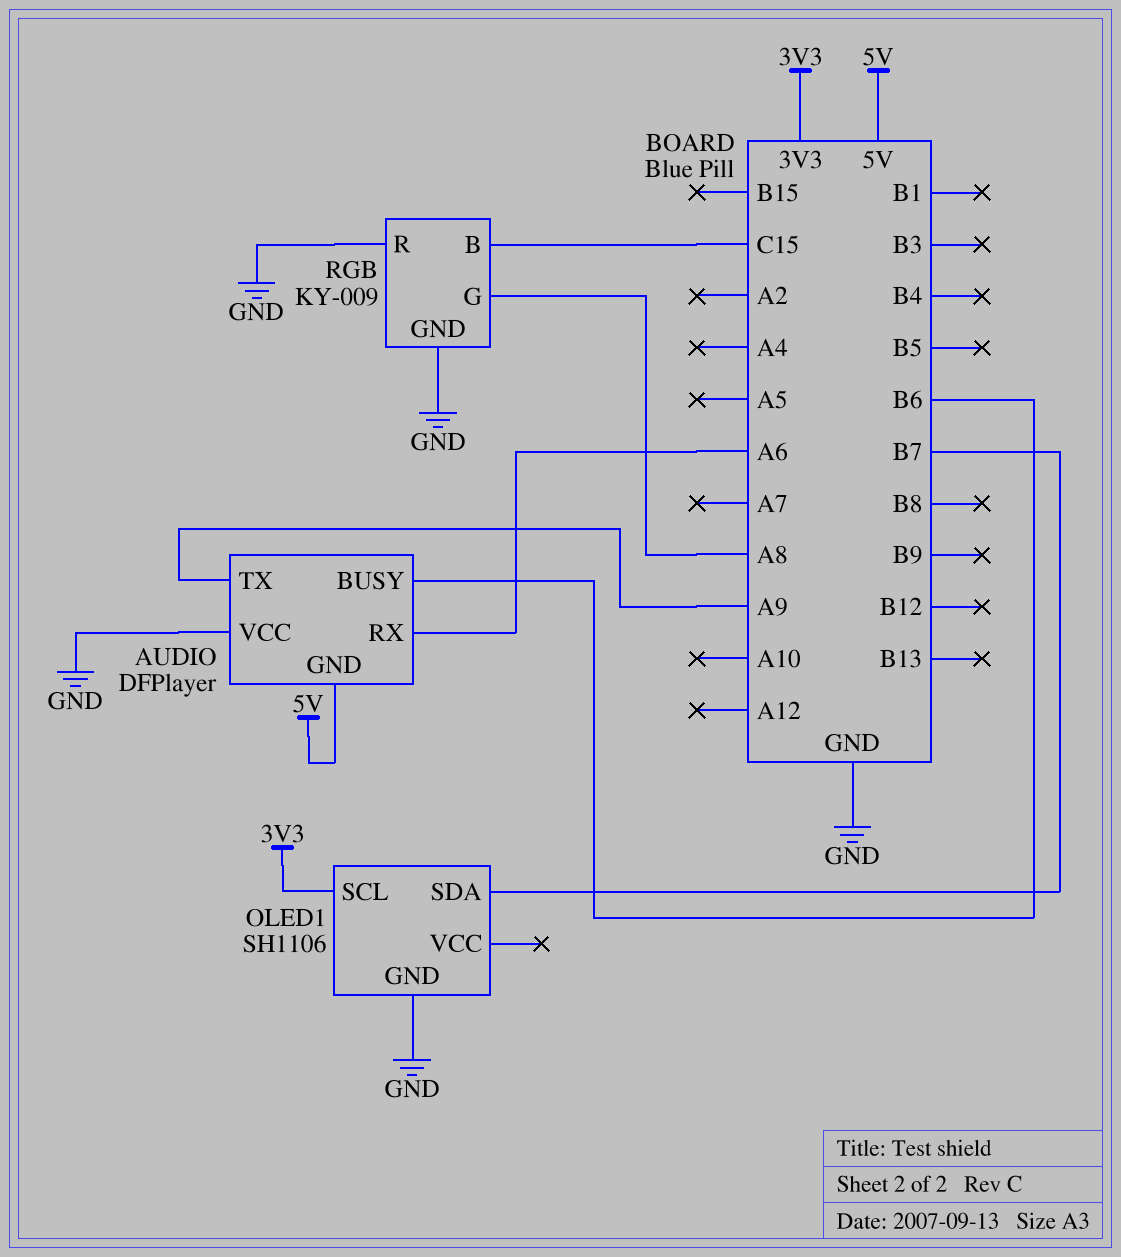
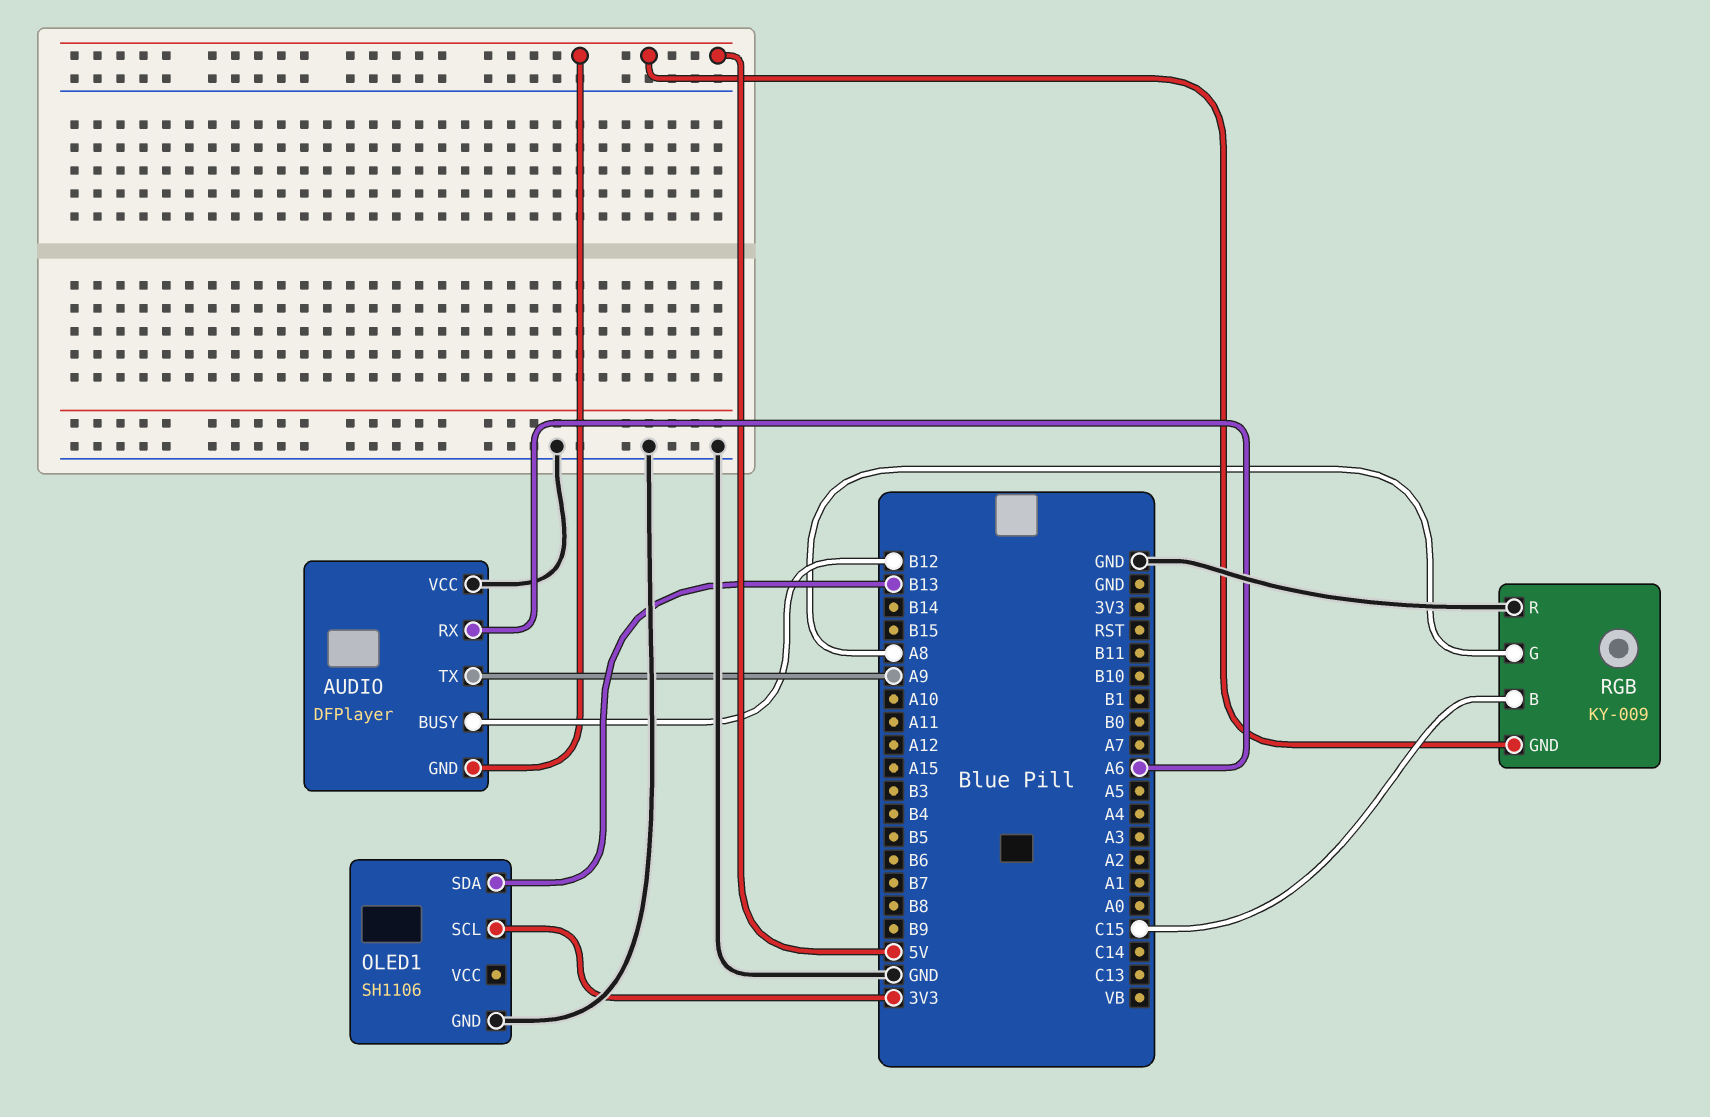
AUDIO pin BUSY: B6 -> B12
OLED1 pin SDA: B7 -> B13
RGB pin GND: GND -> 5V

